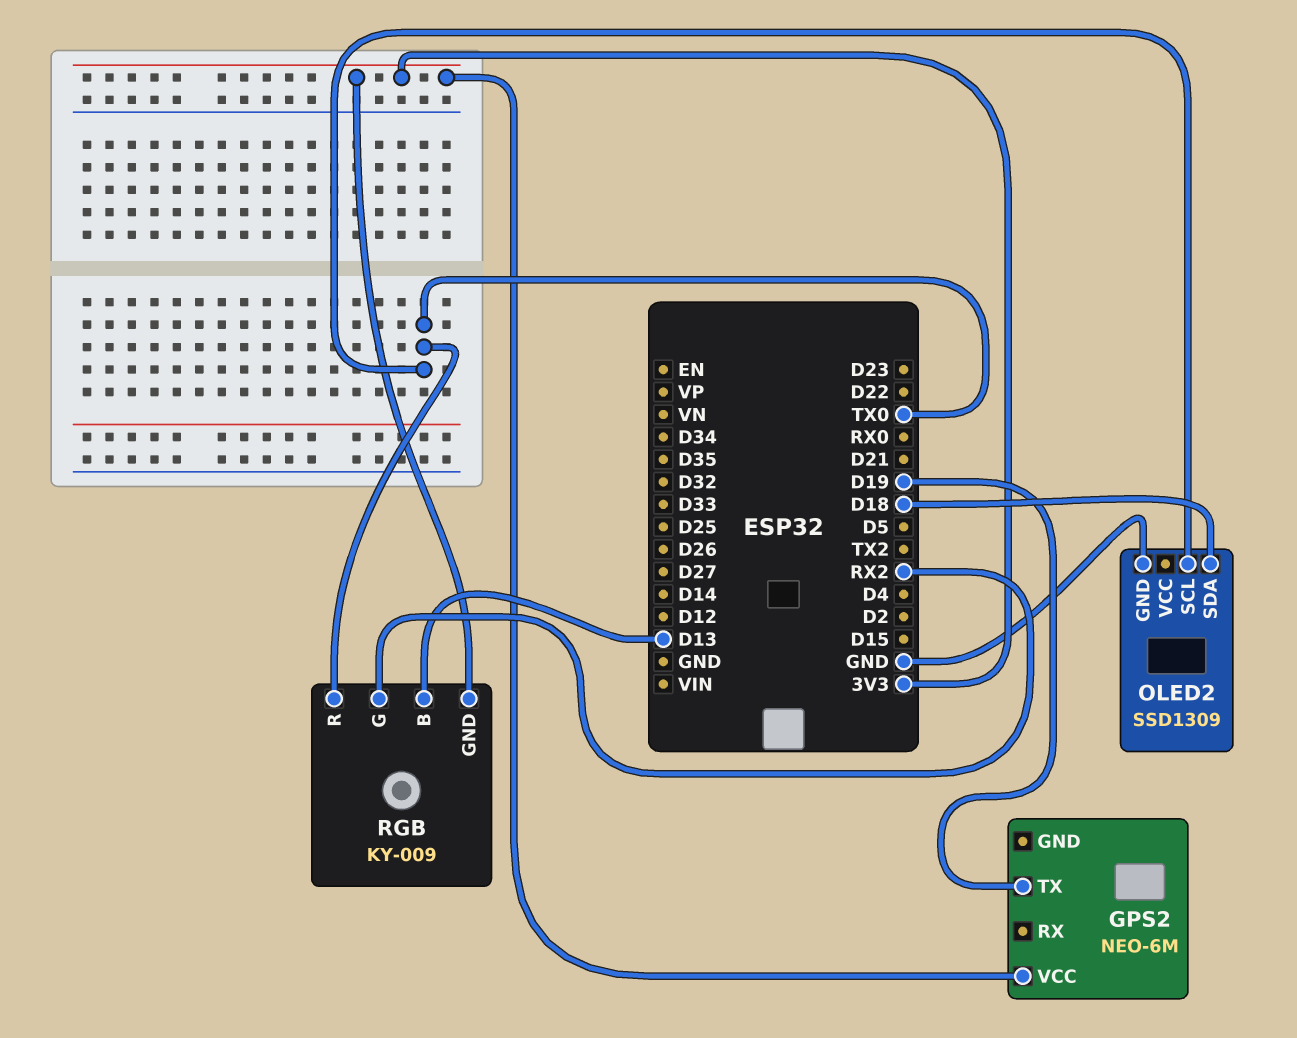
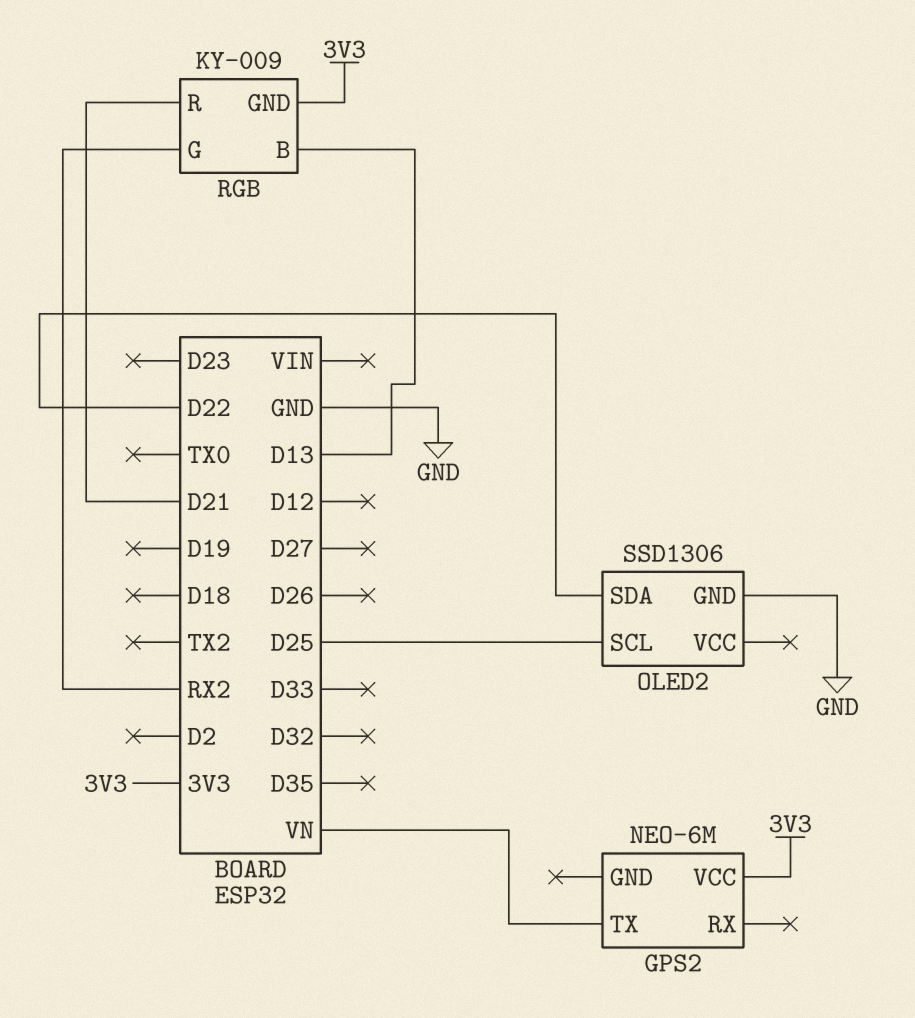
GPS2 pin TX: D19 -> VN
OLED2: SSD1309 -> SSD1306
OLED2 pin SCL: TX0 -> D25
OLED2 pin SDA: D18 -> D22
RGB pin R: TX0 -> D21

